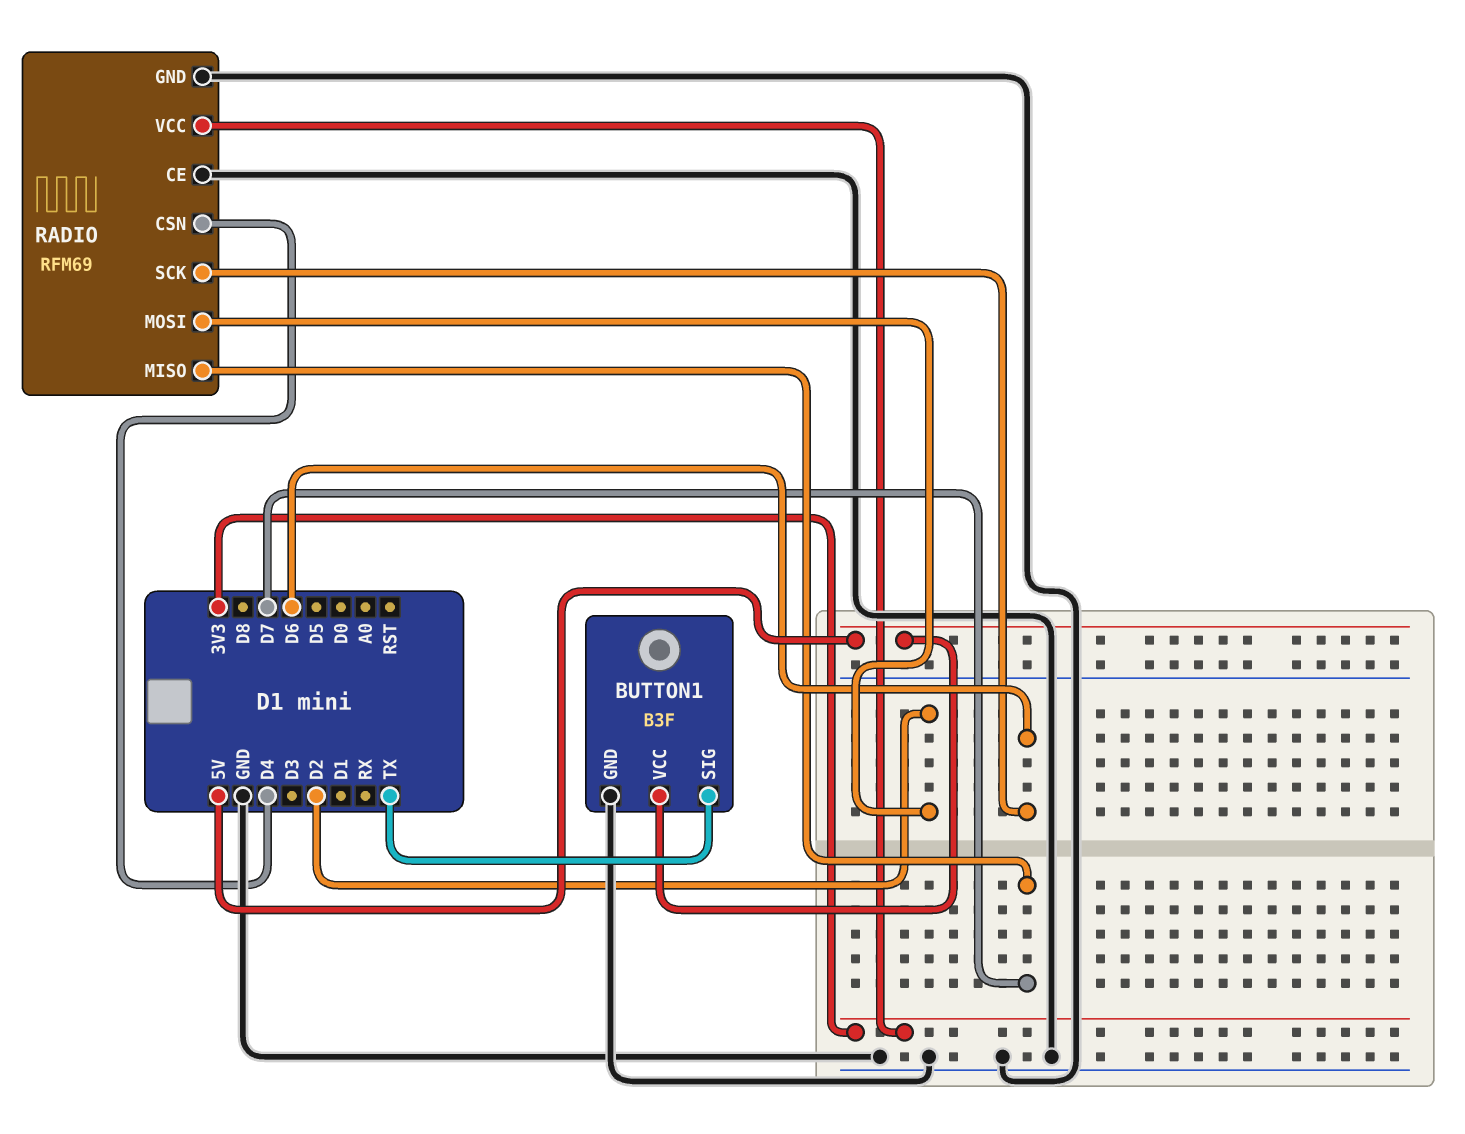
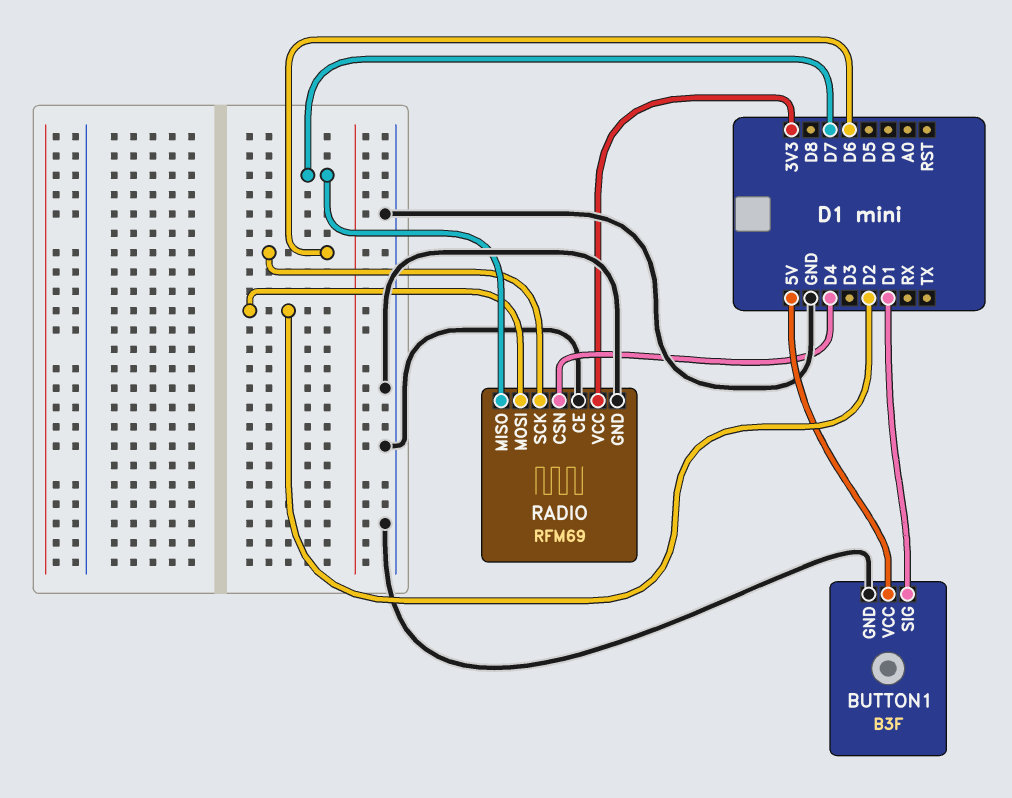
BUTTON1 pin SIG: TX -> D1

